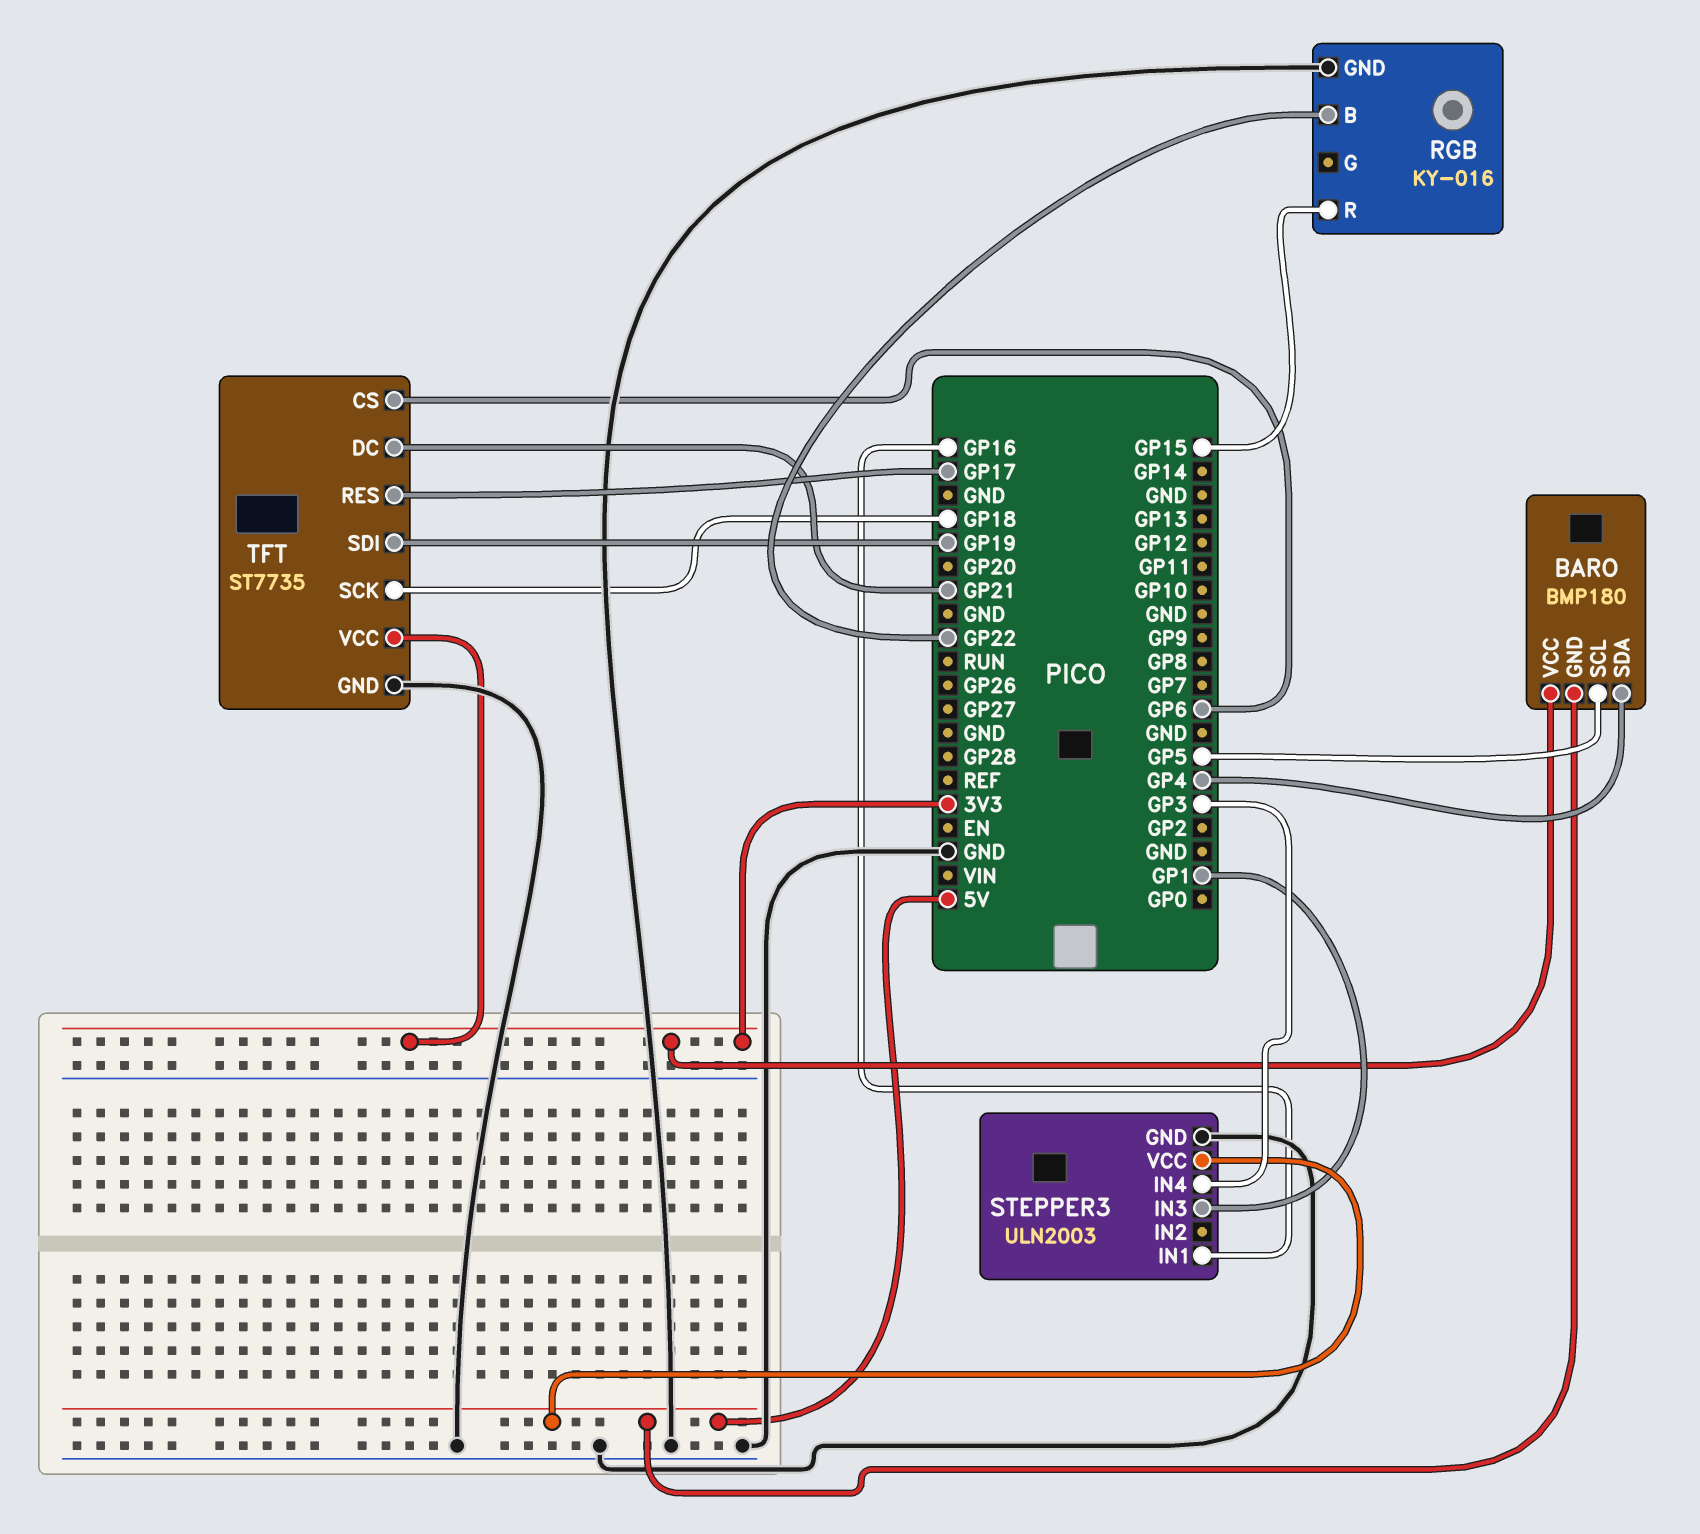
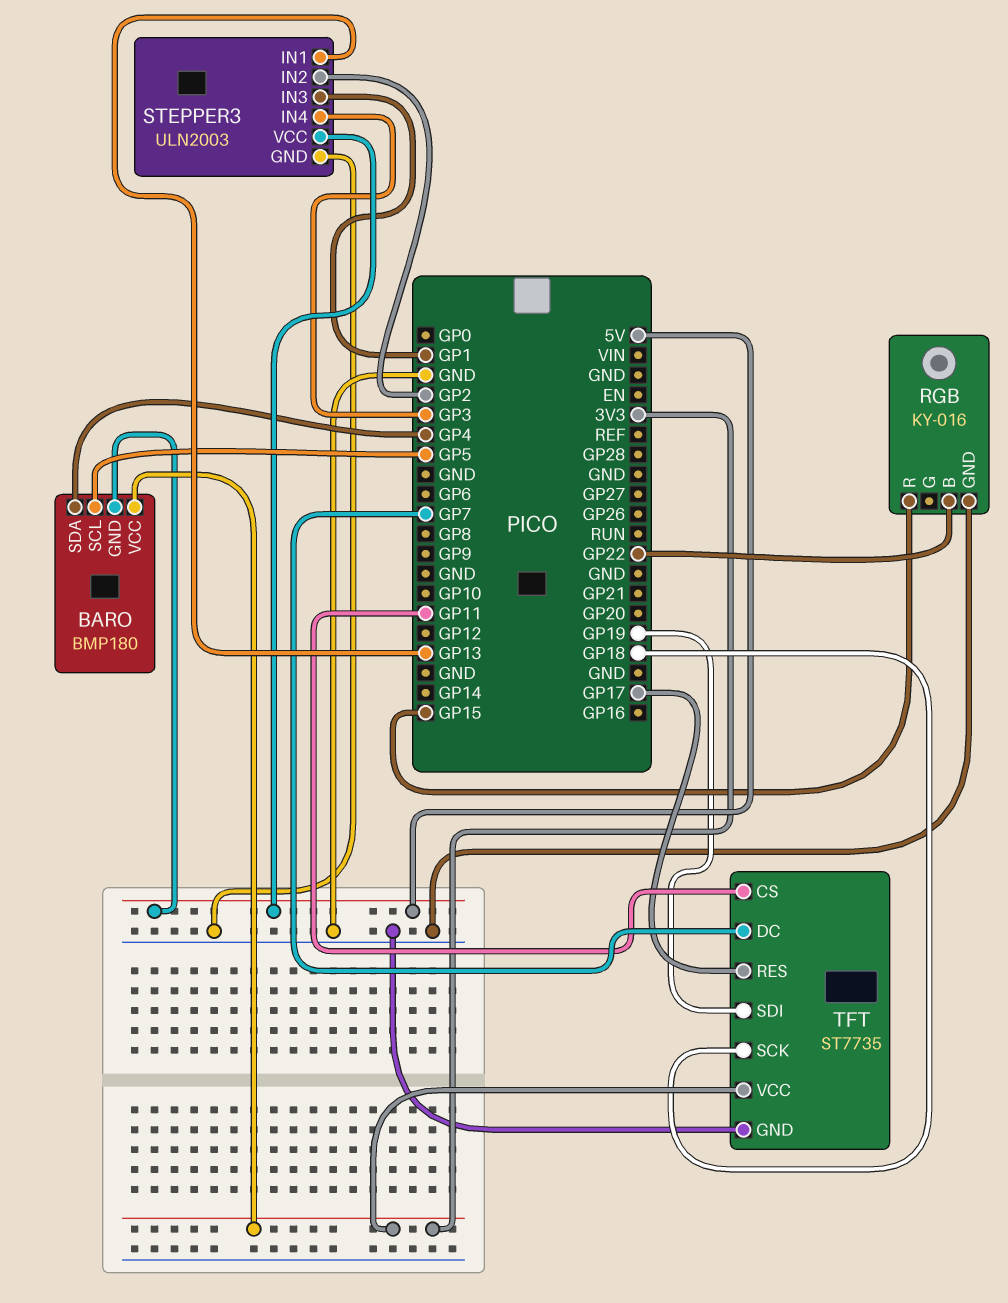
STEPPER3 pin IN1: GP16 -> GP13
STEPPER3 pin IN2: none -> GP2
TFT pin CS: GP6 -> GP11
TFT pin DC: GP21 -> GP7

